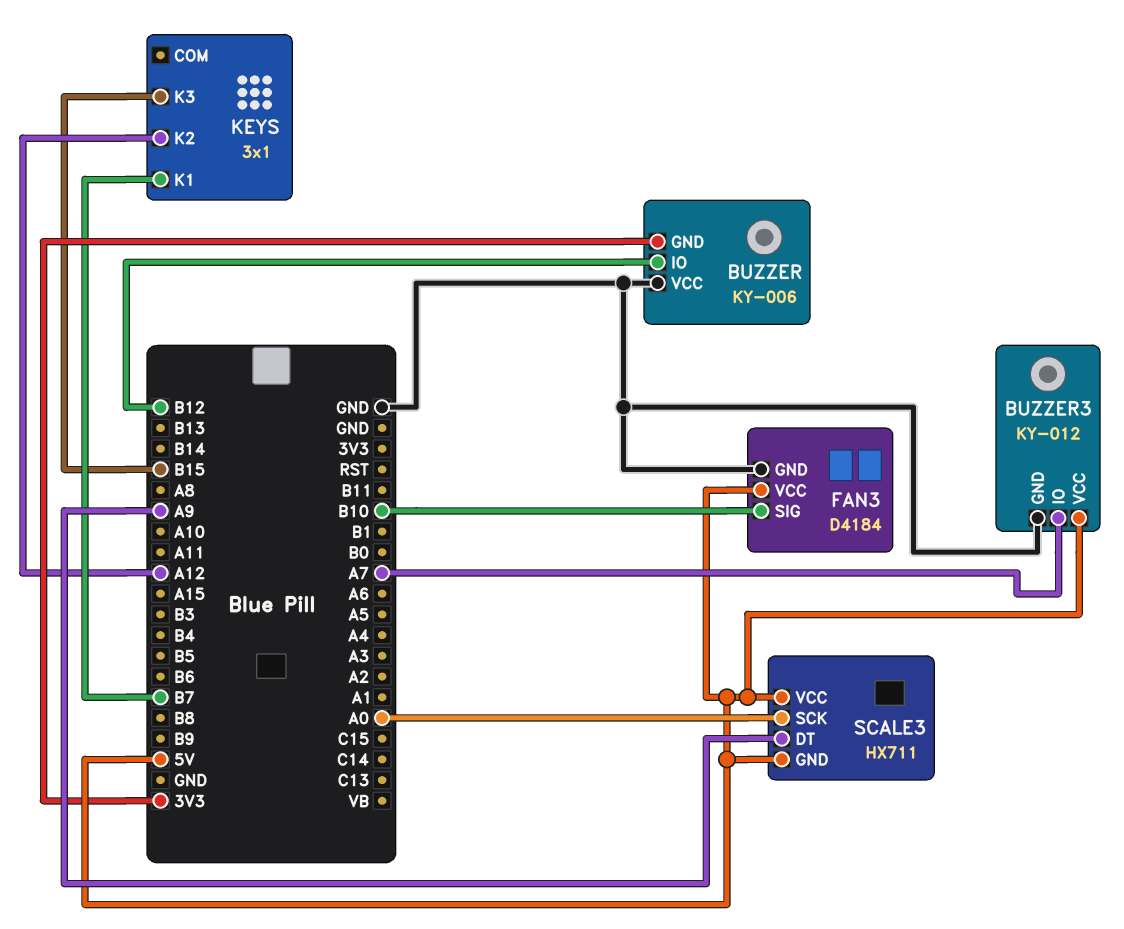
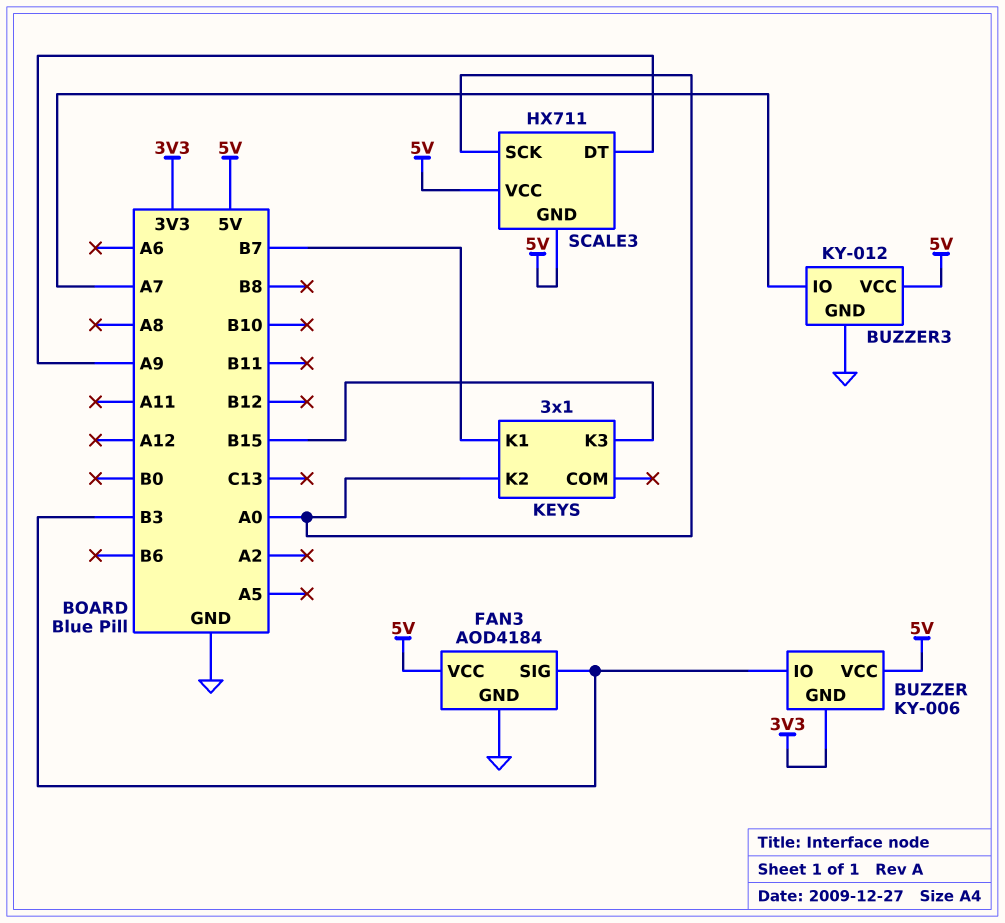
BUZZER pin IO: B12 -> B3
BUZZER pin VCC: GND -> 5V
FAN3: D4184 -> AOD4184
FAN3 pin SIG: B10 -> B3
KEYS pin K2: A12 -> A0

